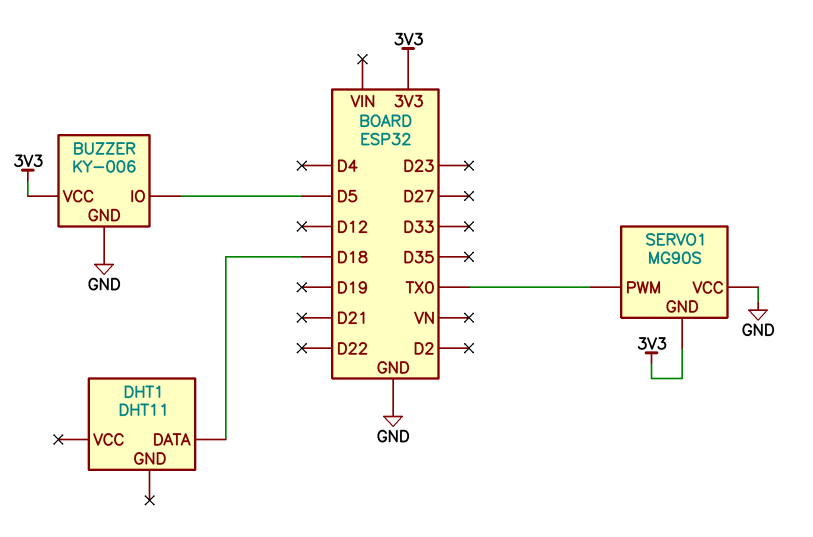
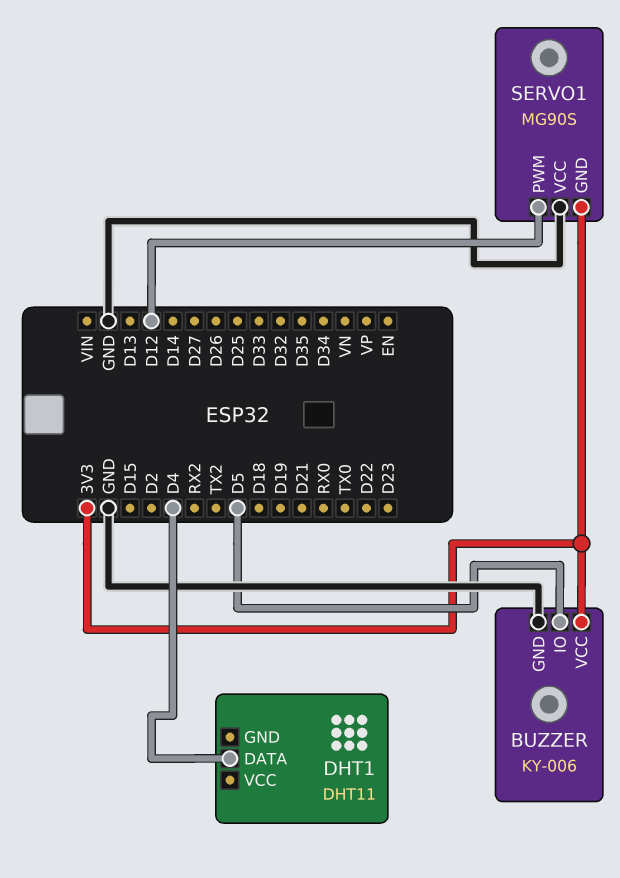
DHT1 pin DATA: D18 -> D4
SERVO1 pin PWM: TX0 -> D12

